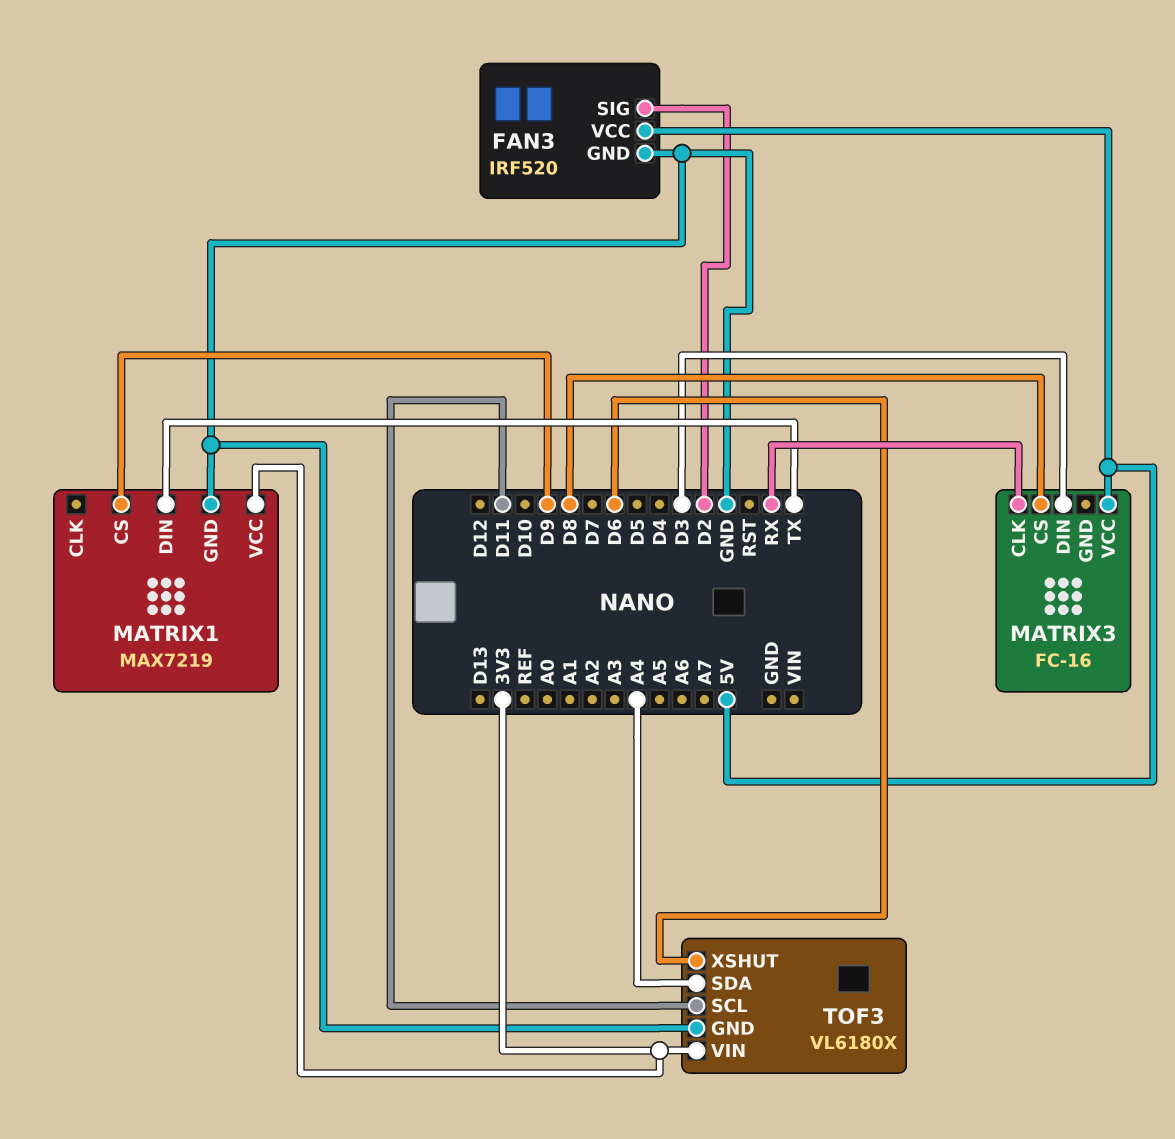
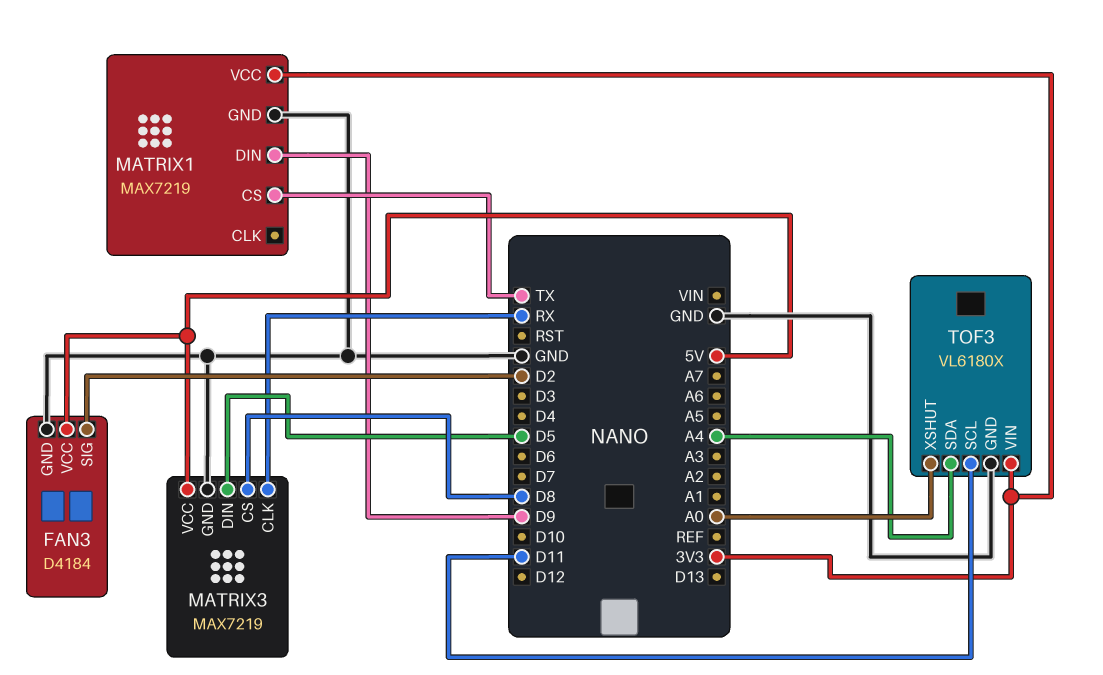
FAN3: IRF520 -> D4184
MATRIX1 pin CS: D9 -> TX
MATRIX1 pin DIN: TX -> D9
MATRIX3: FC-16 -> MAX7219
MATRIX3 pin DIN: D3 -> D5
MATRIX3 pin GND: none -> GND
TOF3 pin XSHUT: D6 -> A0

